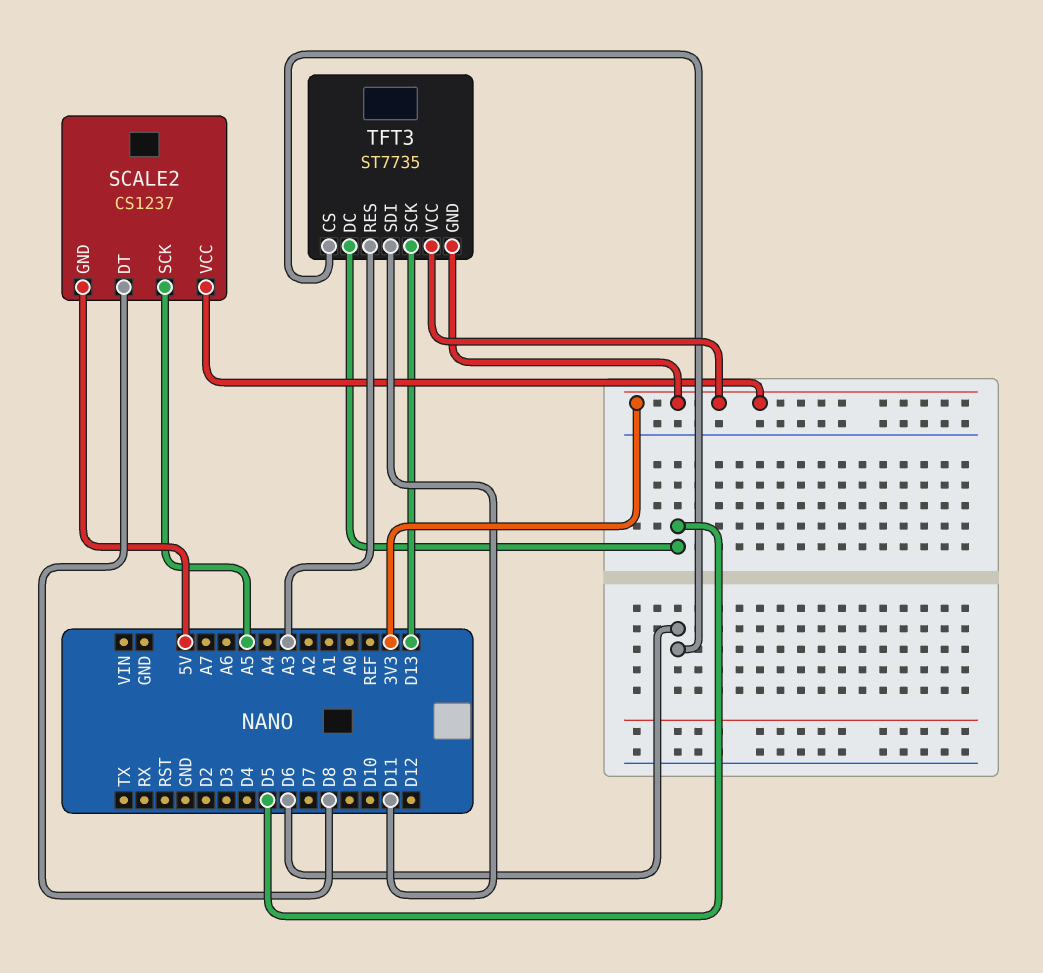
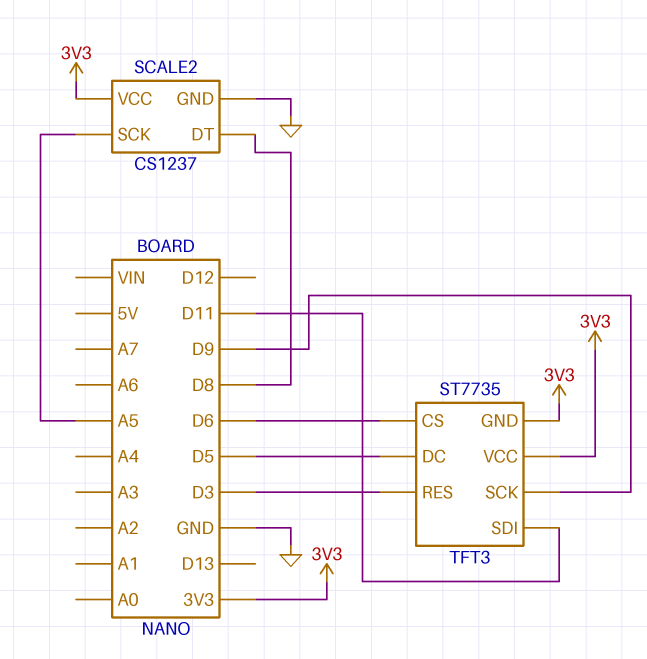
SCALE2 pin GND: 5V -> GND
TFT3 pin RES: A3 -> D3
TFT3 pin SCK: D13 -> D9

